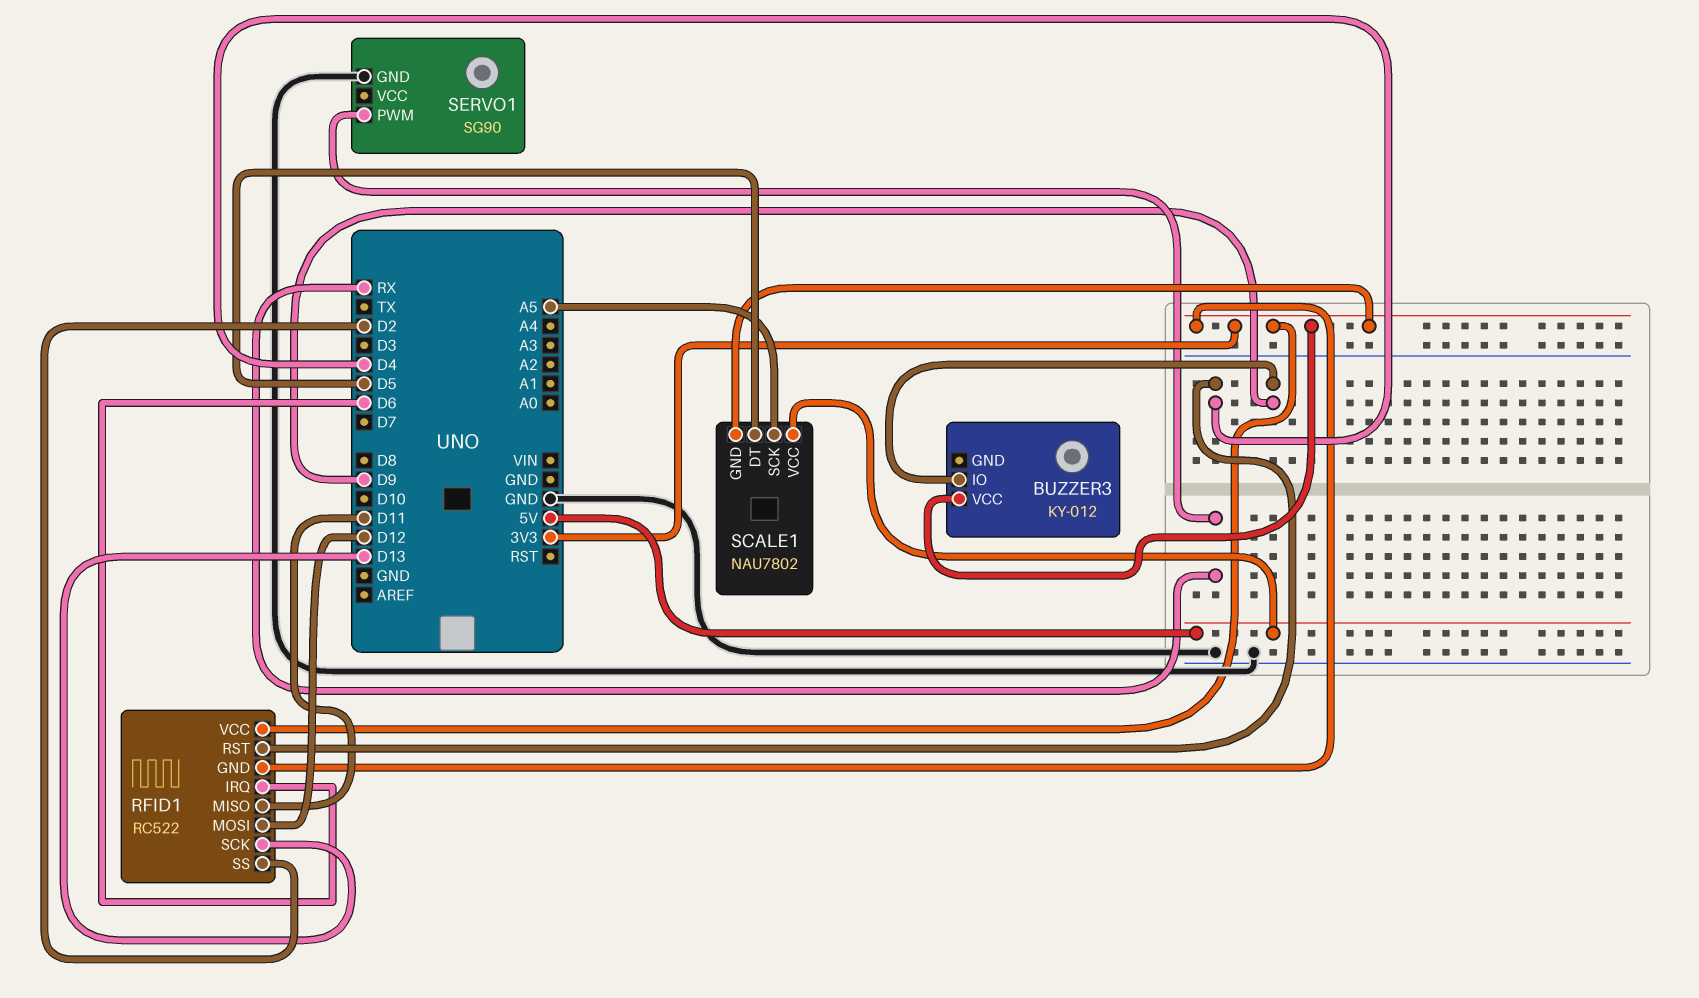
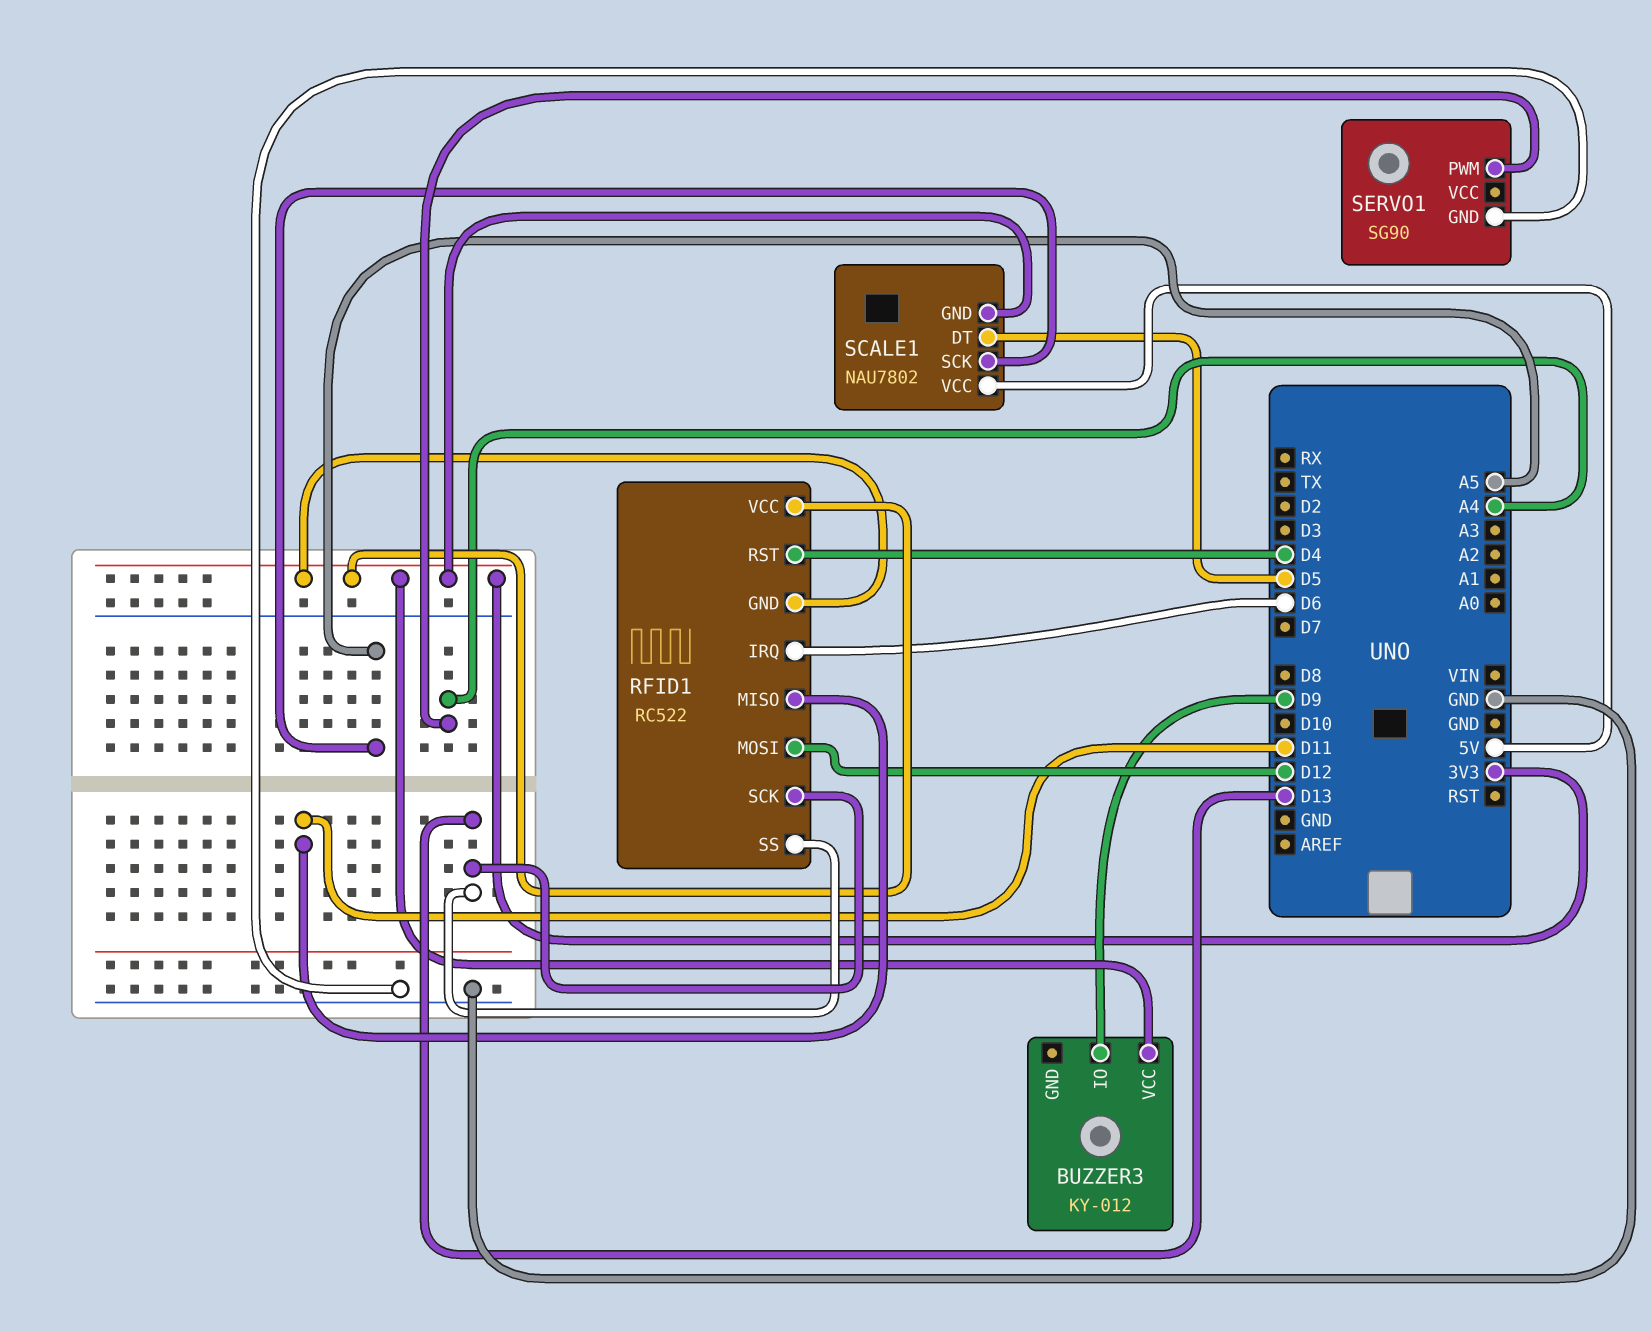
RFID1 pin SS: D2 -> D13
SERVO1 pin PWM: RX -> A4

